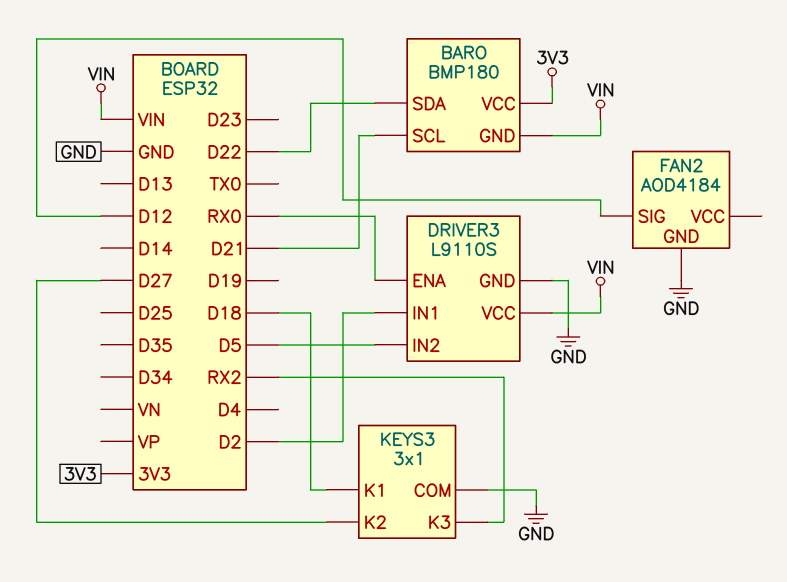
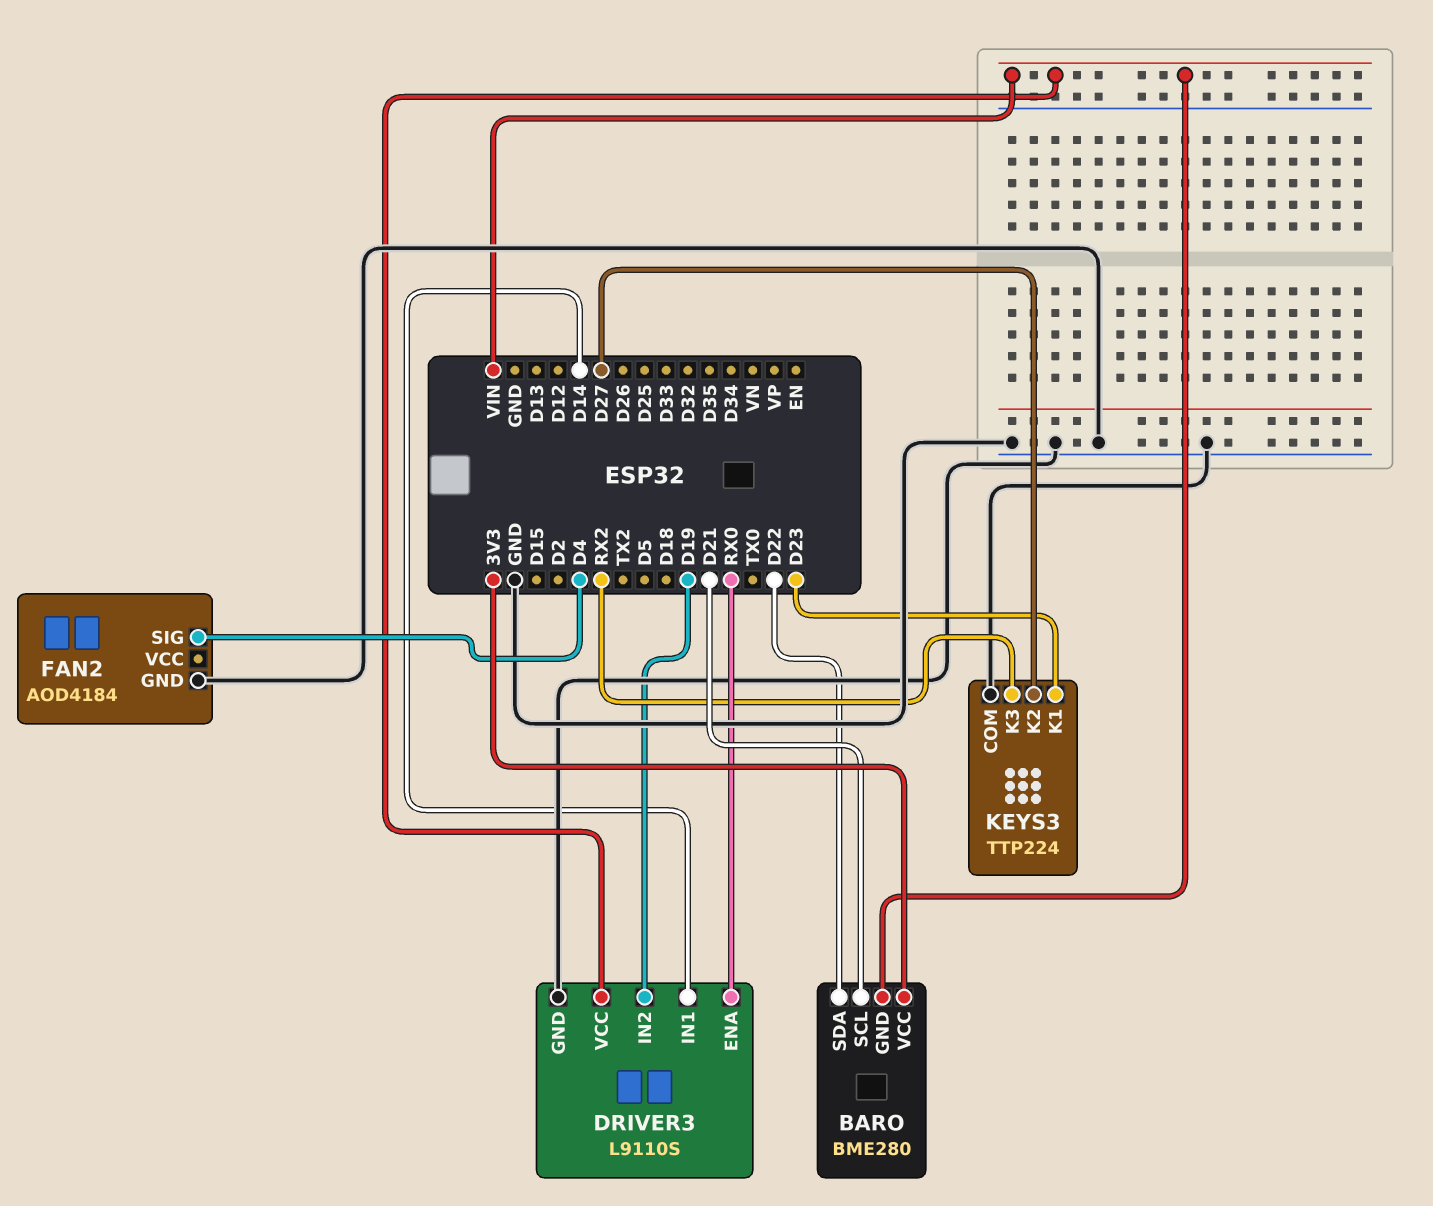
BARO: BMP180 -> BME280
DRIVER3 pin IN1: D2 -> D14
DRIVER3 pin IN2: D5 -> D19
FAN2 pin SIG: D12 -> D4
KEYS3: 3x1 -> TTP224
KEYS3 pin K1: D18 -> D23

